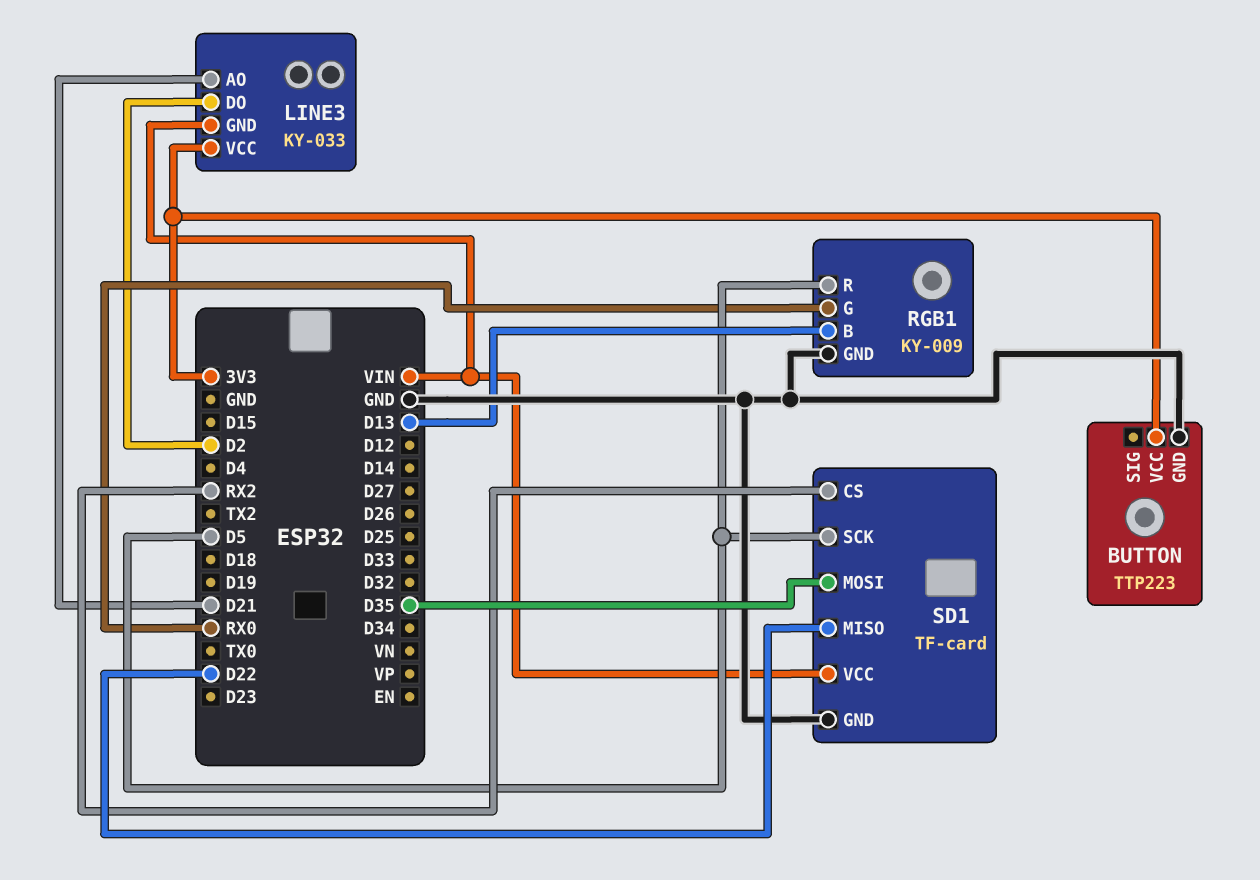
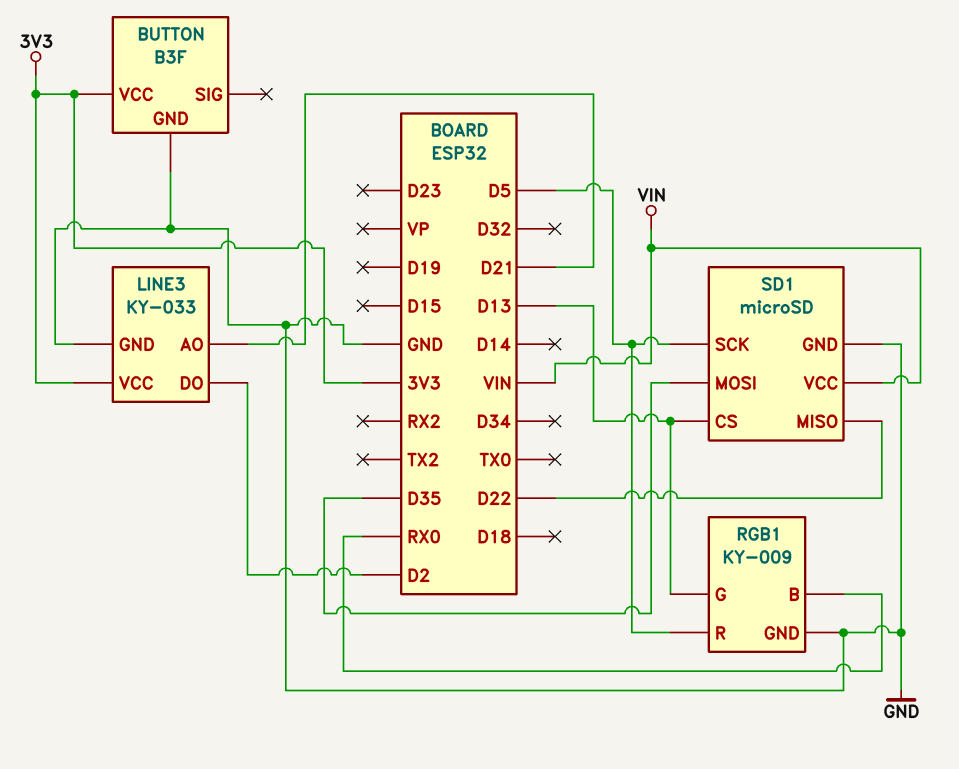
BUTTON: TTP223 -> B3F
LINE3 pin GND: VIN -> GND
RGB1 pin B: D13 -> RX0
RGB1 pin G: RX0 -> D13
SD1: TF-card -> microSD
SD1 pin CS: RX2 -> D13

